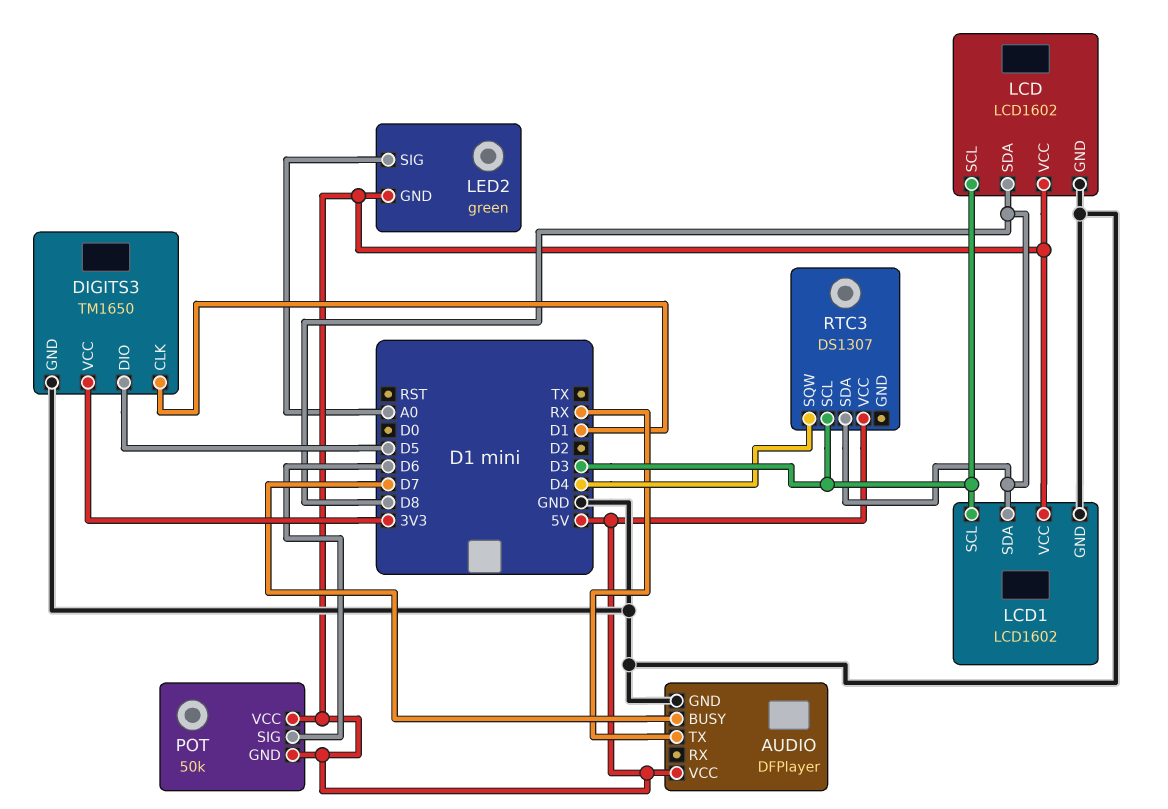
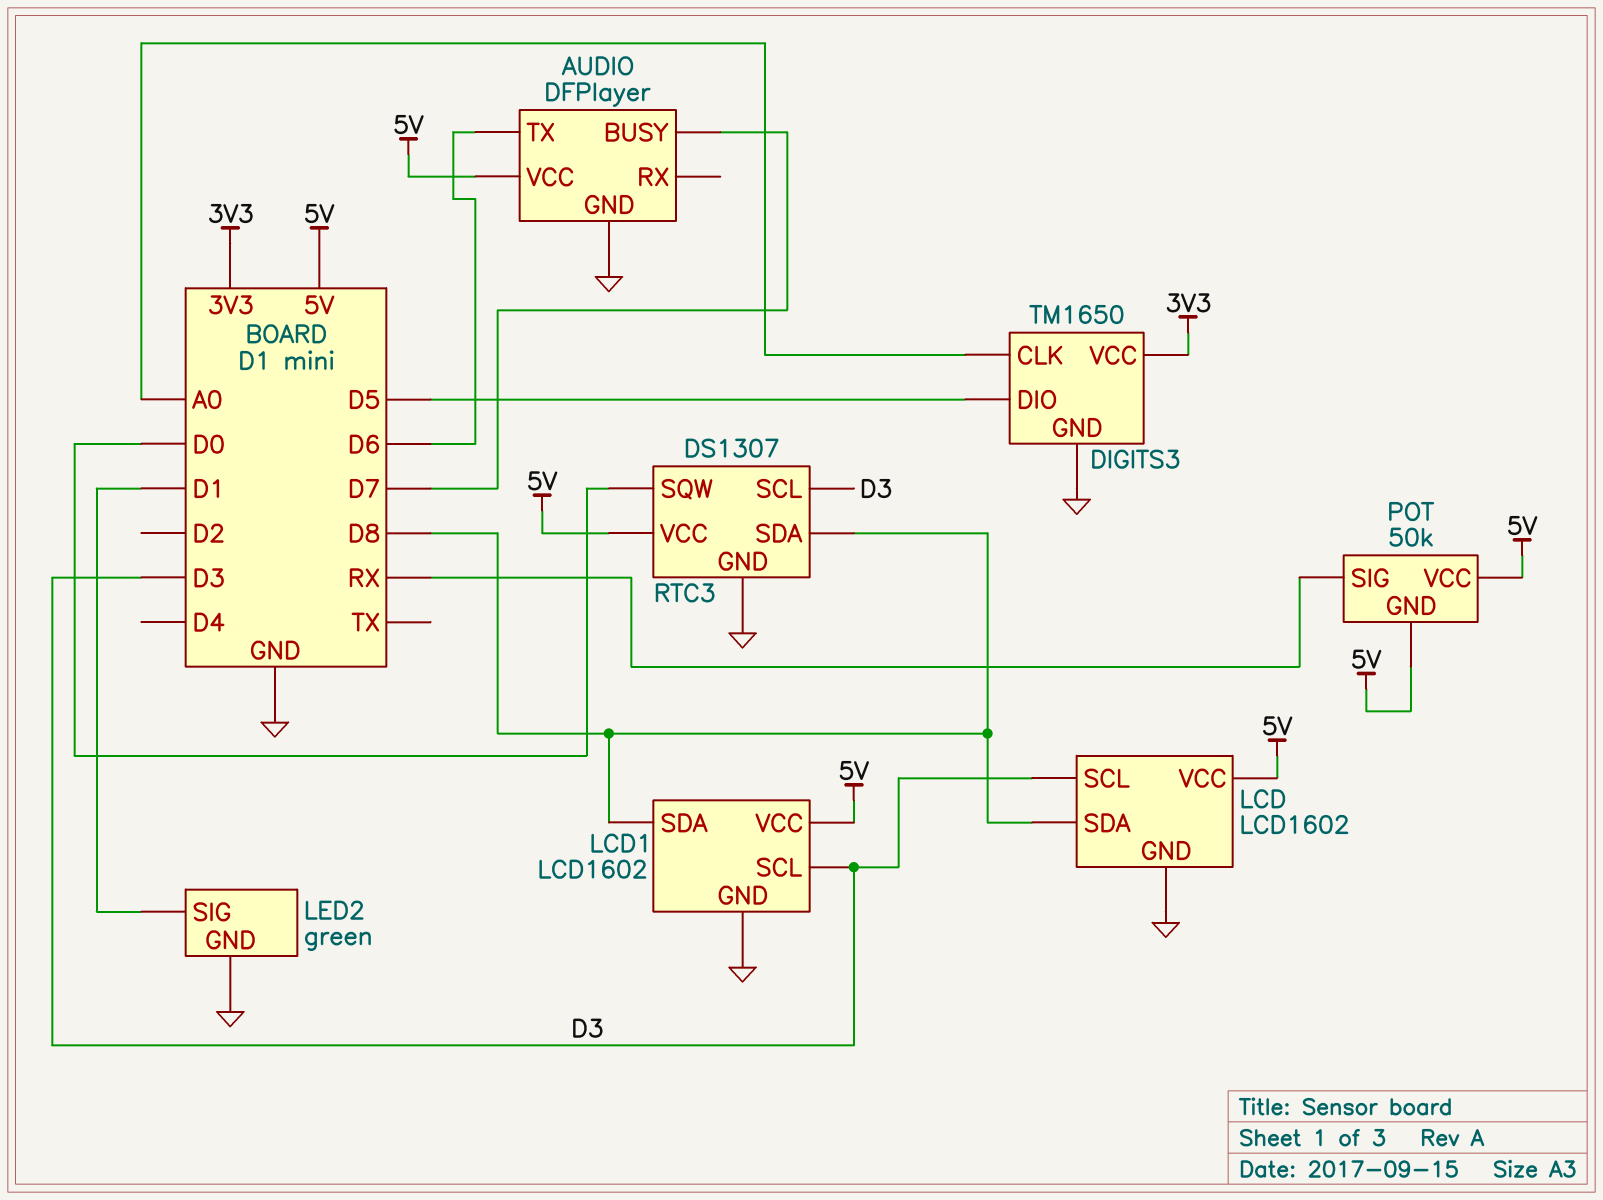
AUDIO pin TX: RX -> D6
DIGITS3 pin CLK: D1 -> A0
LED2 pin GND: 5V -> GND
LED2 pin SIG: A0 -> D1
POT pin SIG: D6 -> RX
RTC3 pin GND: none -> GND
RTC3 pin SQW: D4 -> D0

